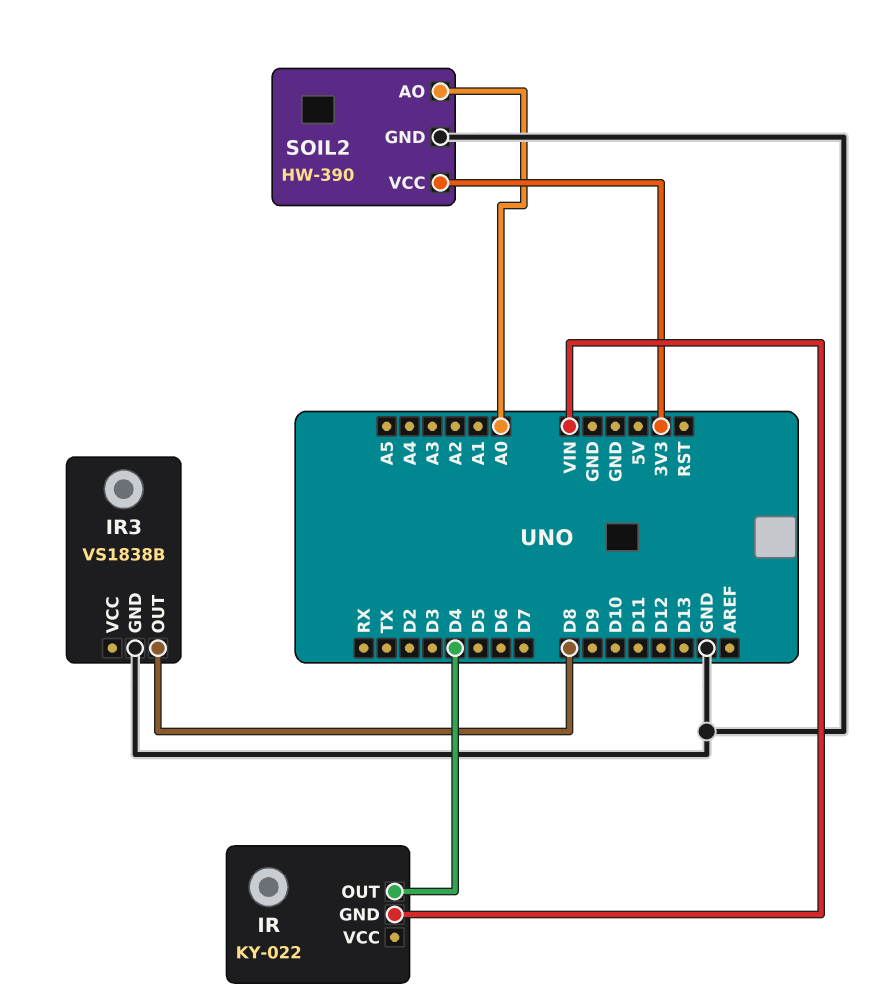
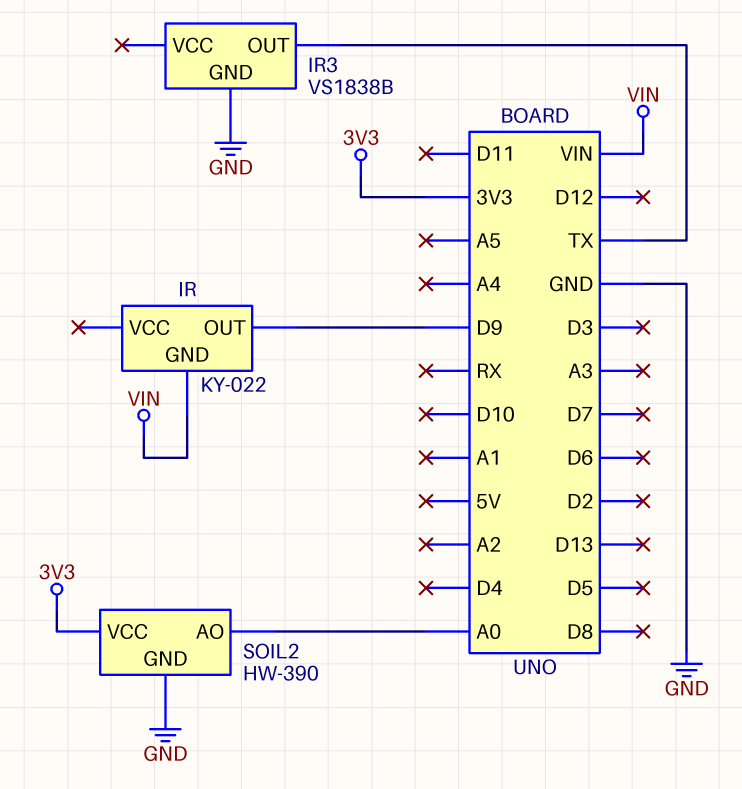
IR pin OUT: D4 -> D9
IR3 pin OUT: D8 -> TX

